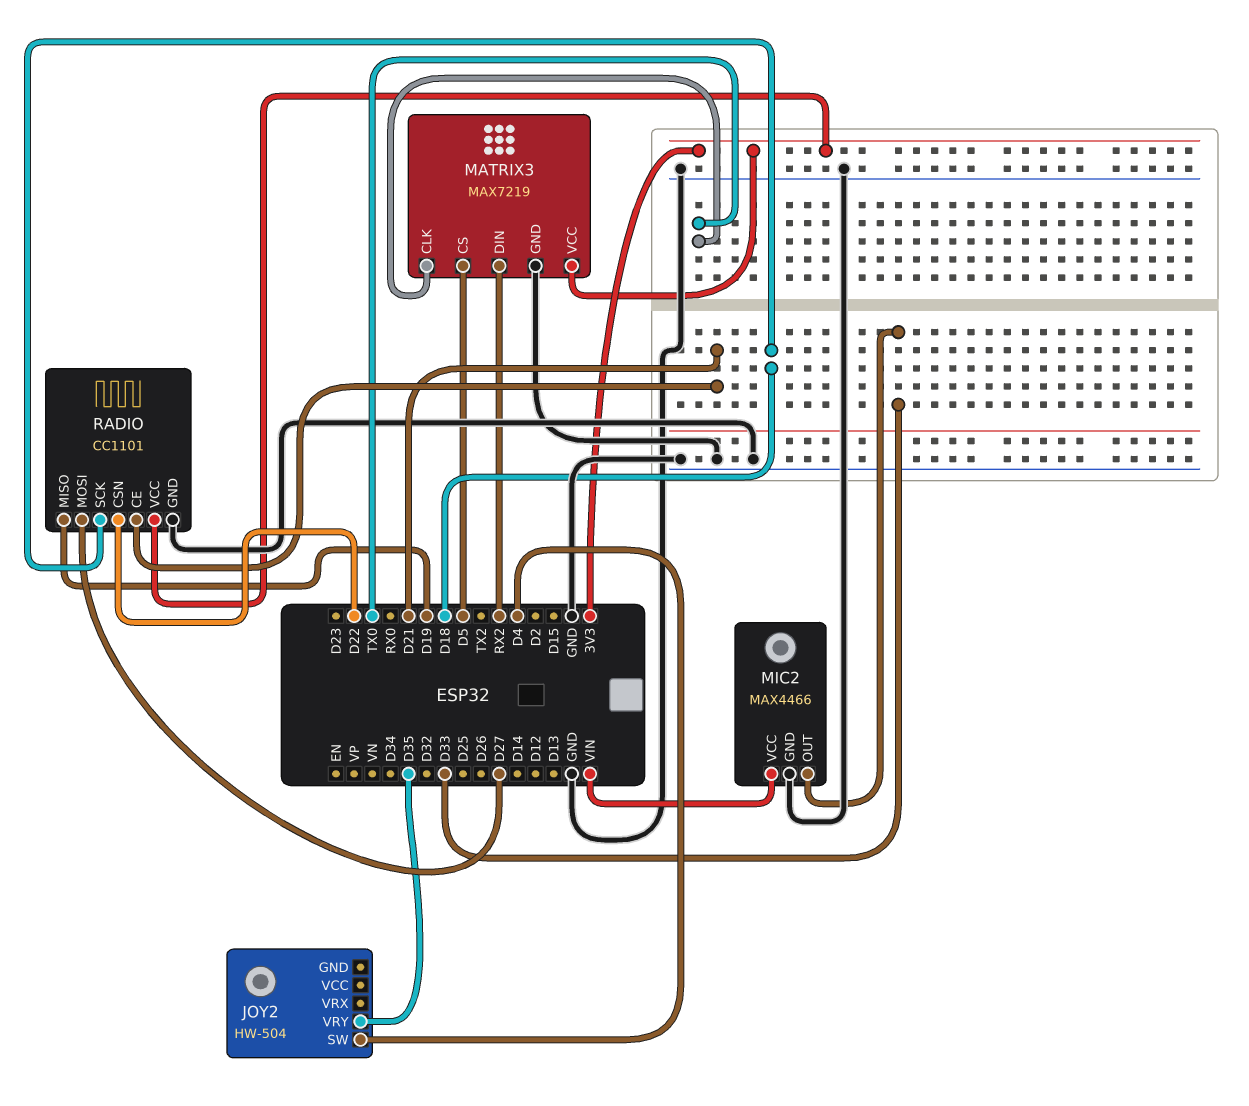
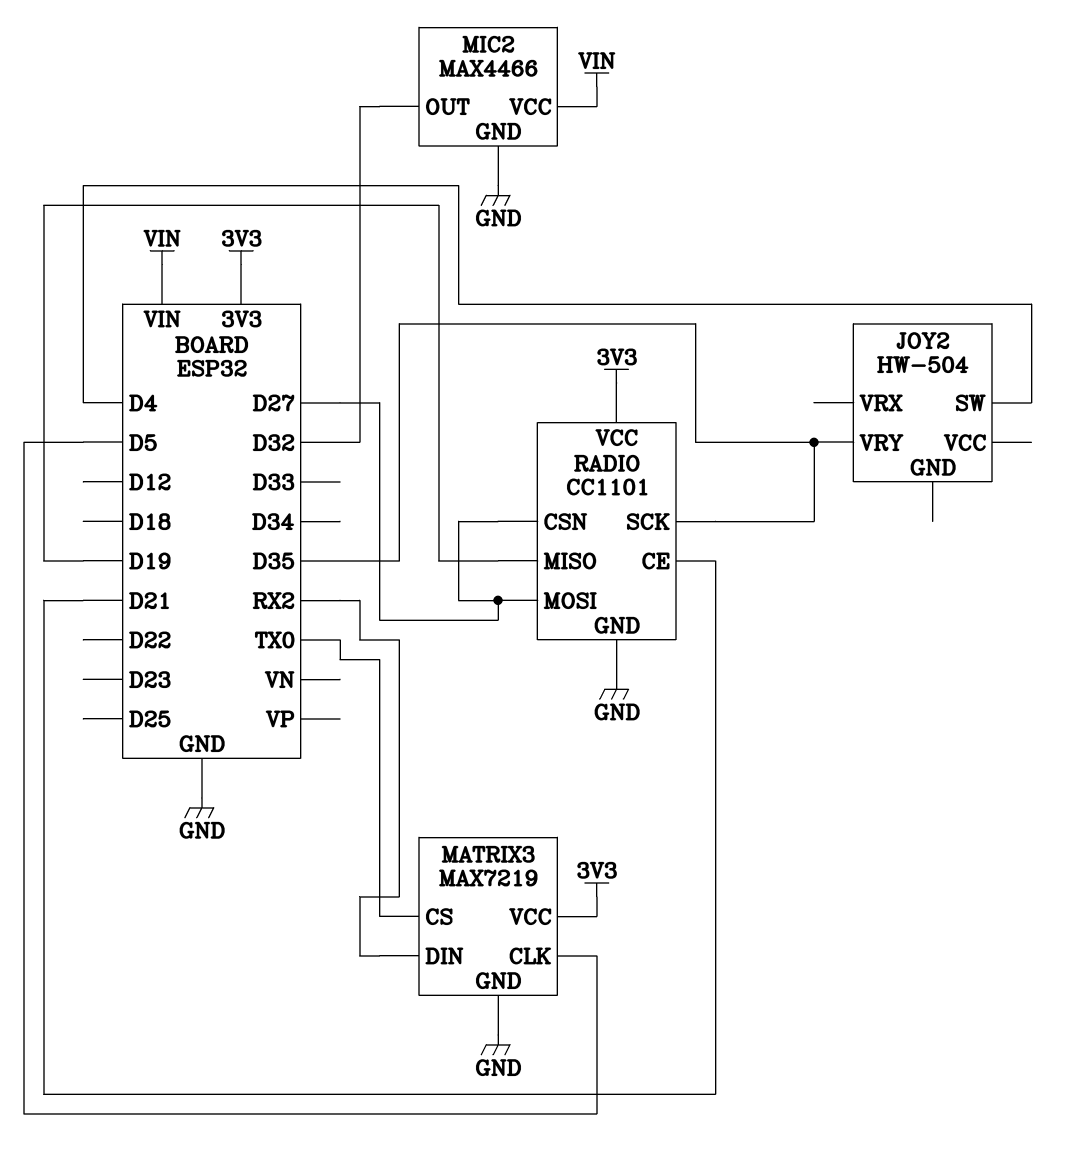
MATRIX3 pin CLK: TX0 -> D5
MATRIX3 pin CS: D5 -> TX0
MIC2 pin OUT: D33 -> D32
RADIO pin CSN: D22 -> D27
RADIO pin SCK: D18 -> D35

